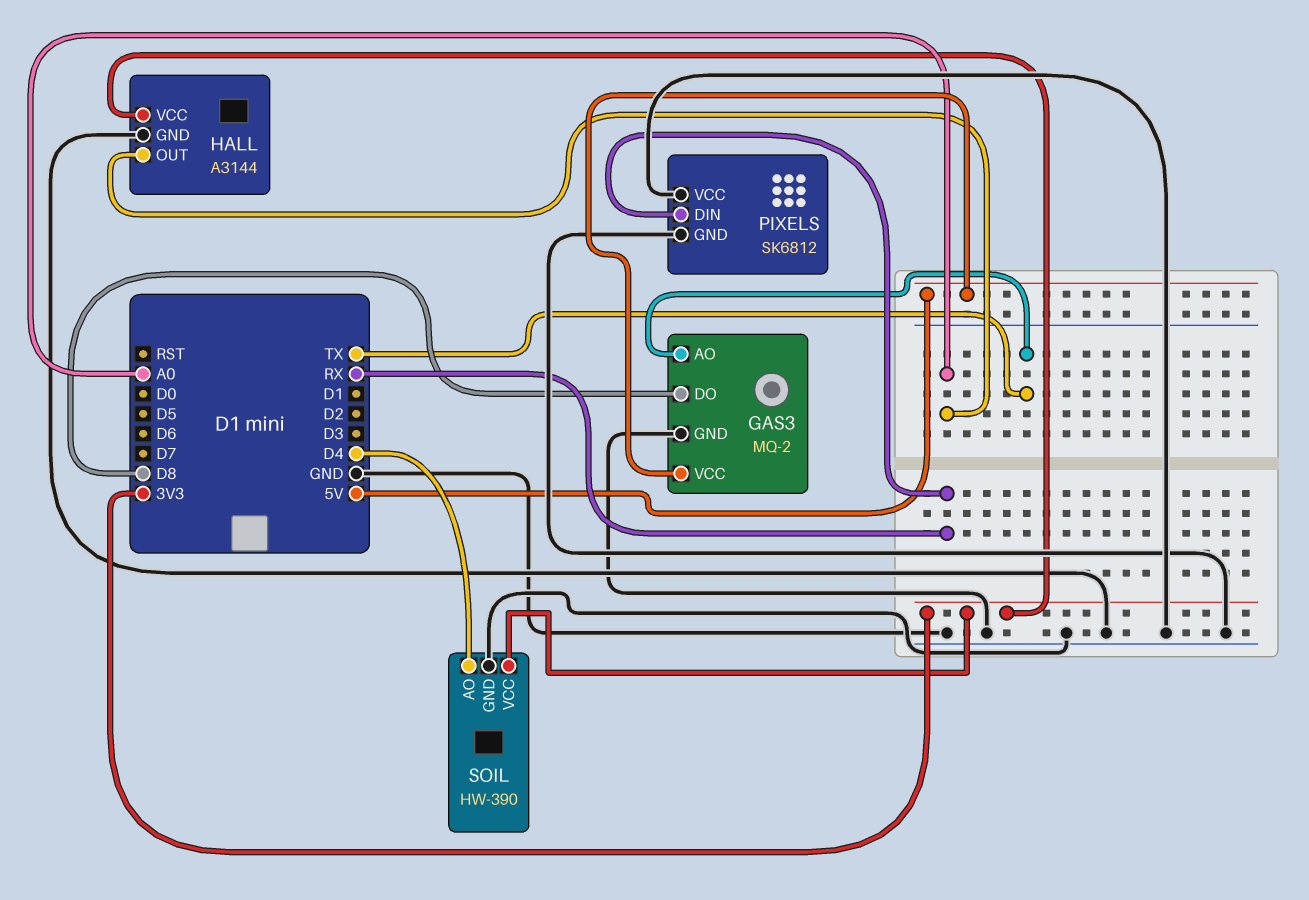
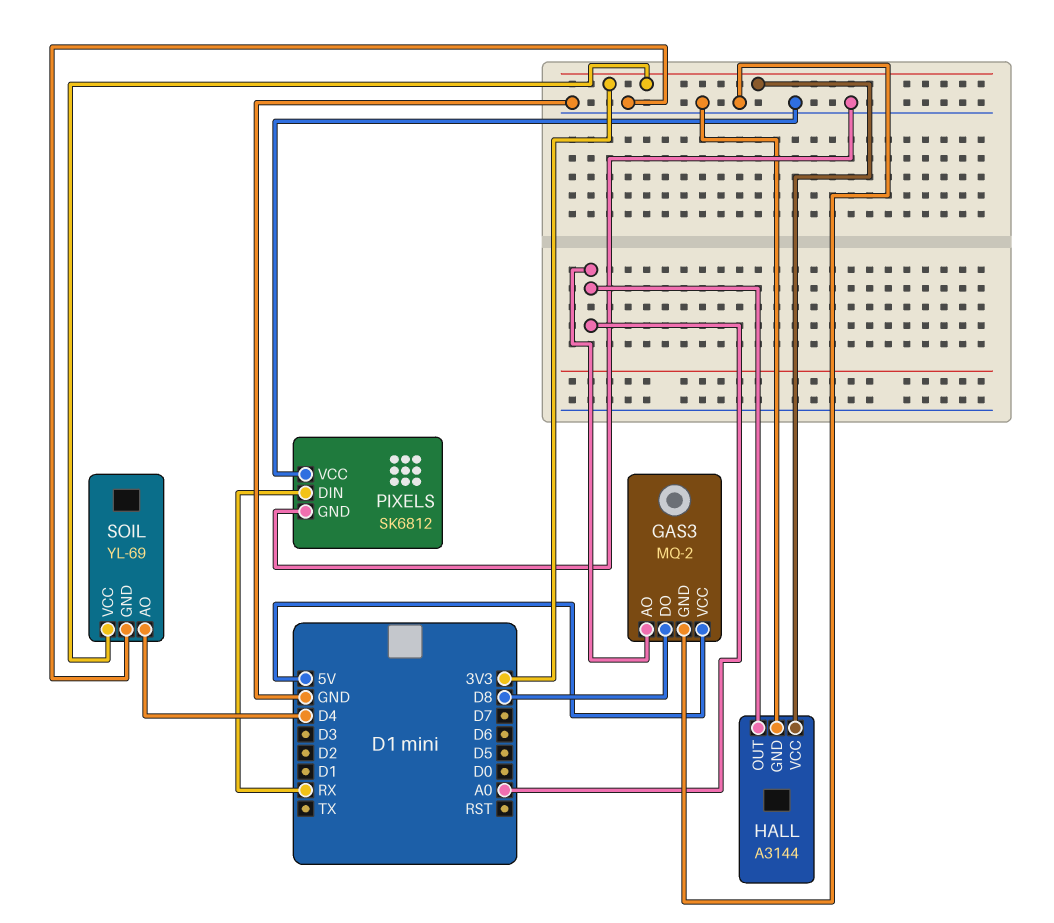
GAS3 pin AO: TX -> A0
SOIL: HW-390 -> YL-69

